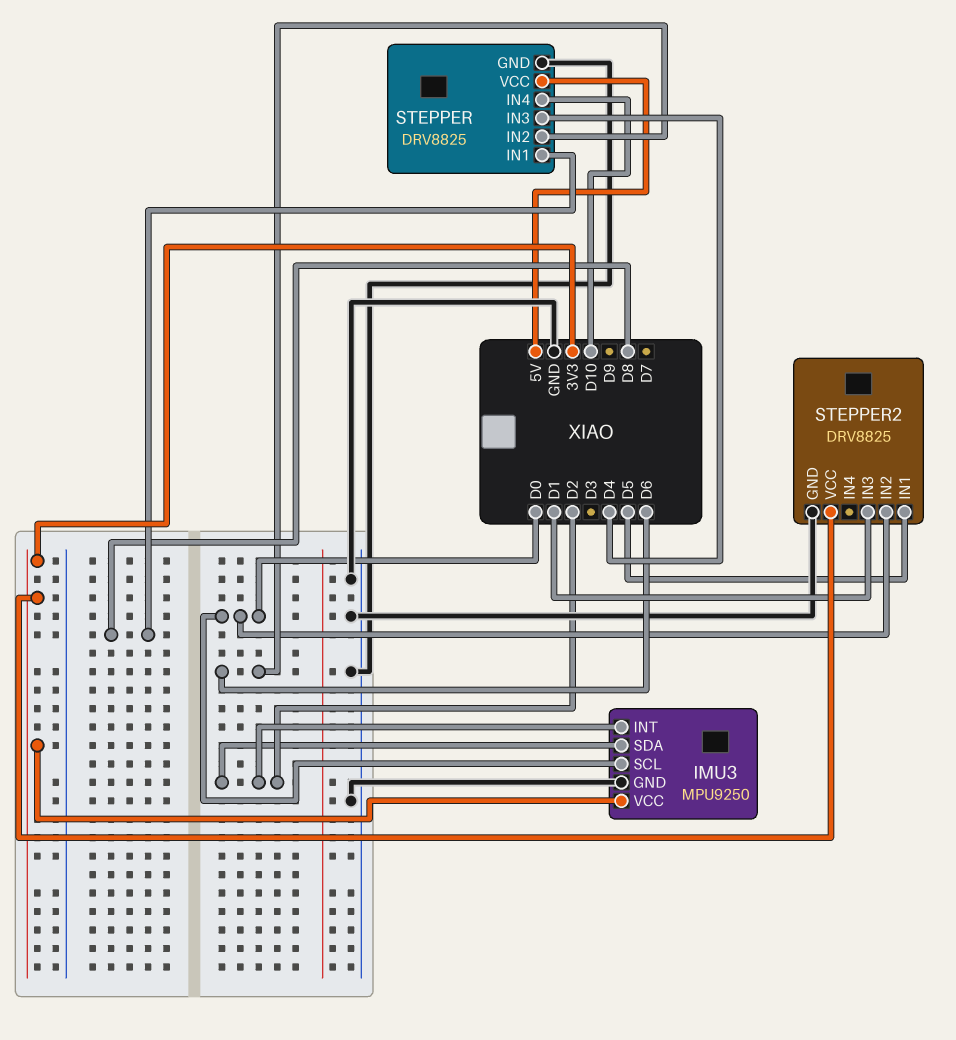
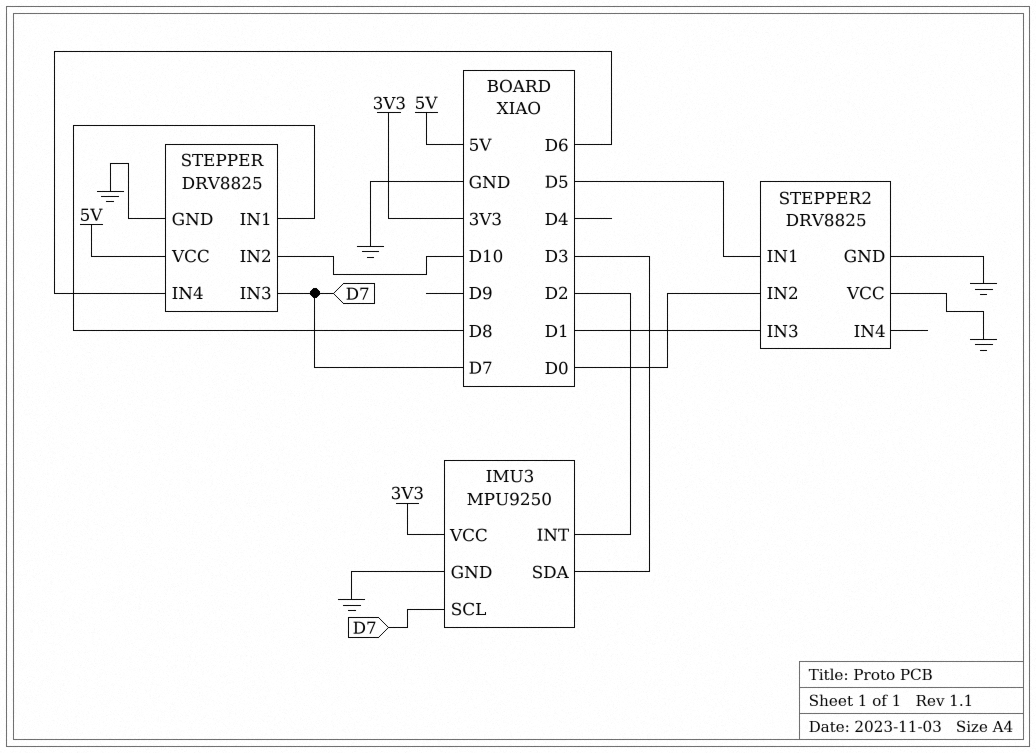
IMU3 pin SCL: D0 -> D7
IMU3 pin SDA: D2 -> D3
STEPPER pin IN2: D6 -> D10
STEPPER pin IN3: D4 -> D7
STEPPER pin IN4: D10 -> D6
STEPPER2 pin VCC: 3V3 -> GND

